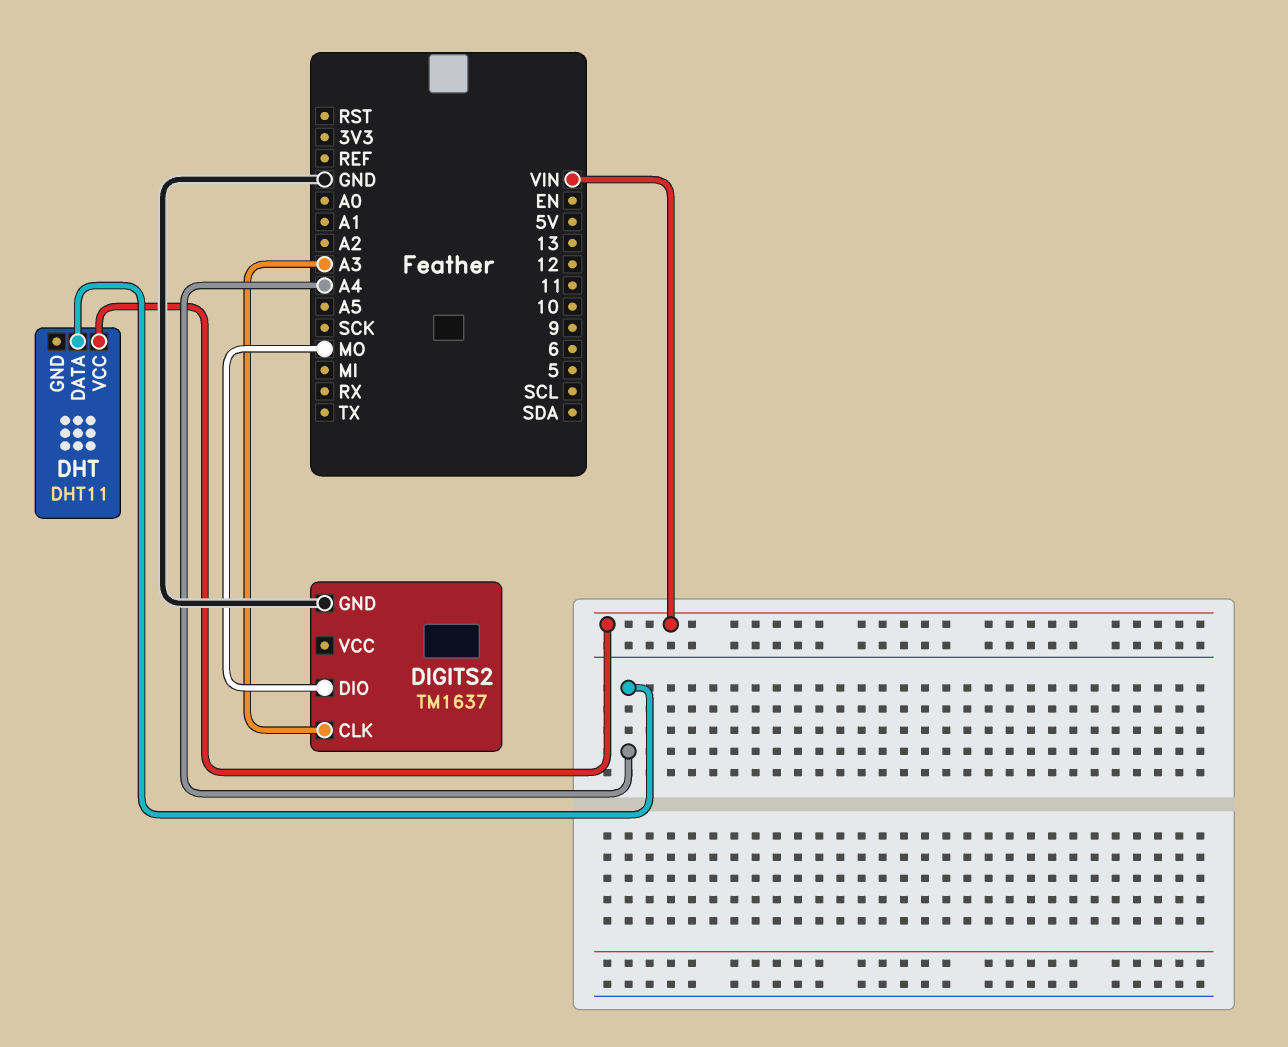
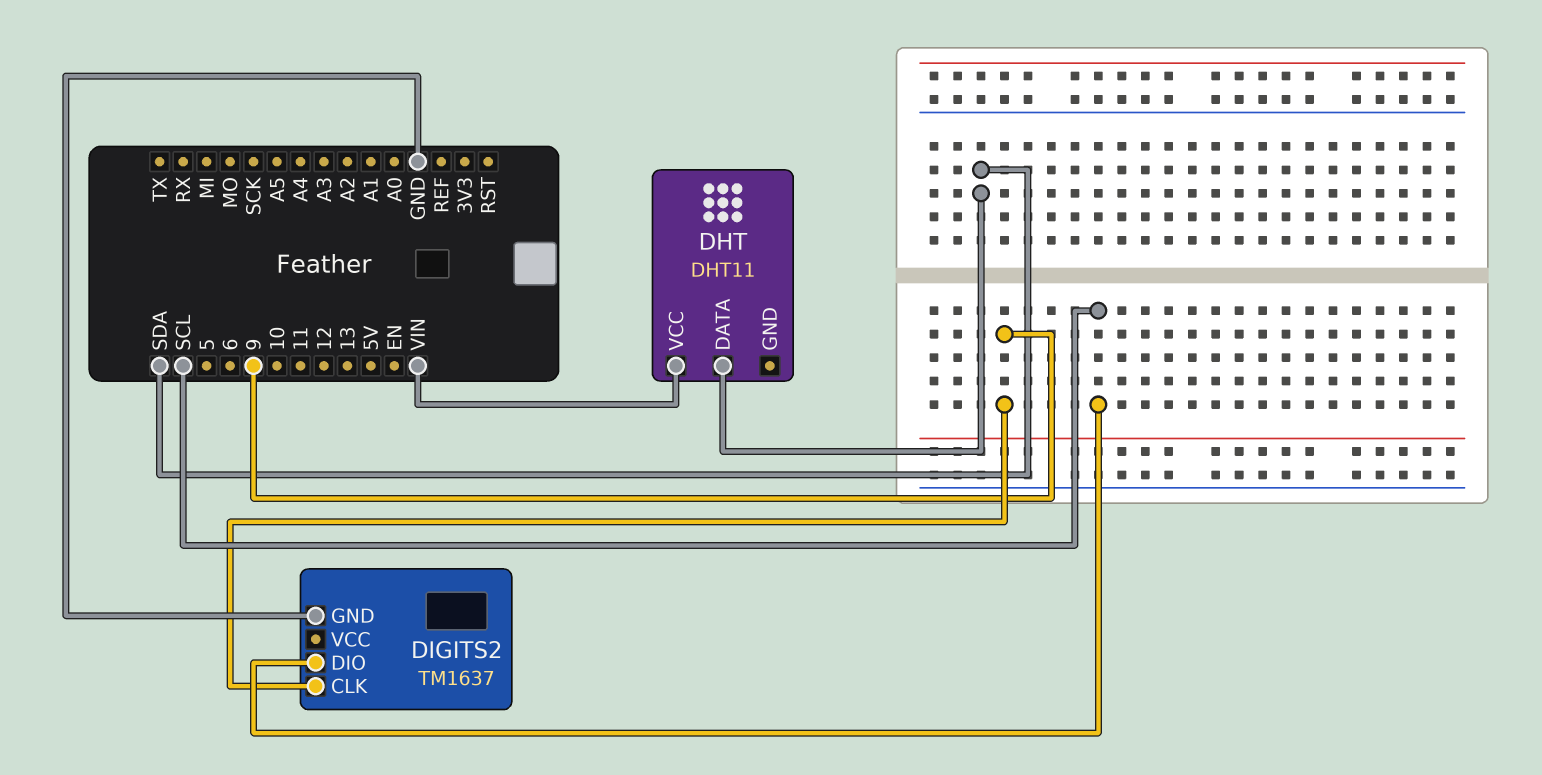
DHT pin DATA: A4 -> SDA
DIGITS2 pin CLK: A3 -> 9
DIGITS2 pin DIO: MO -> SCL

